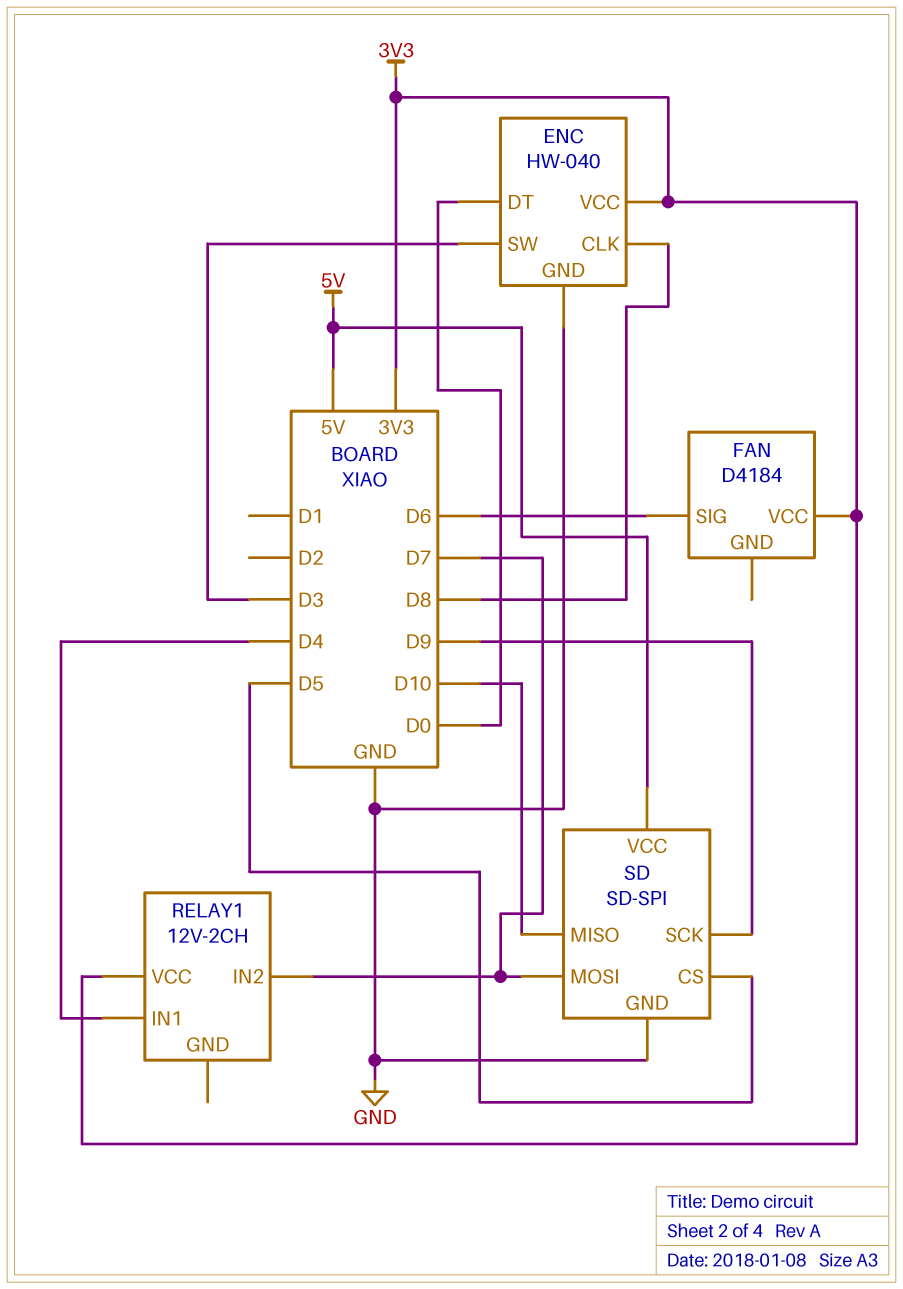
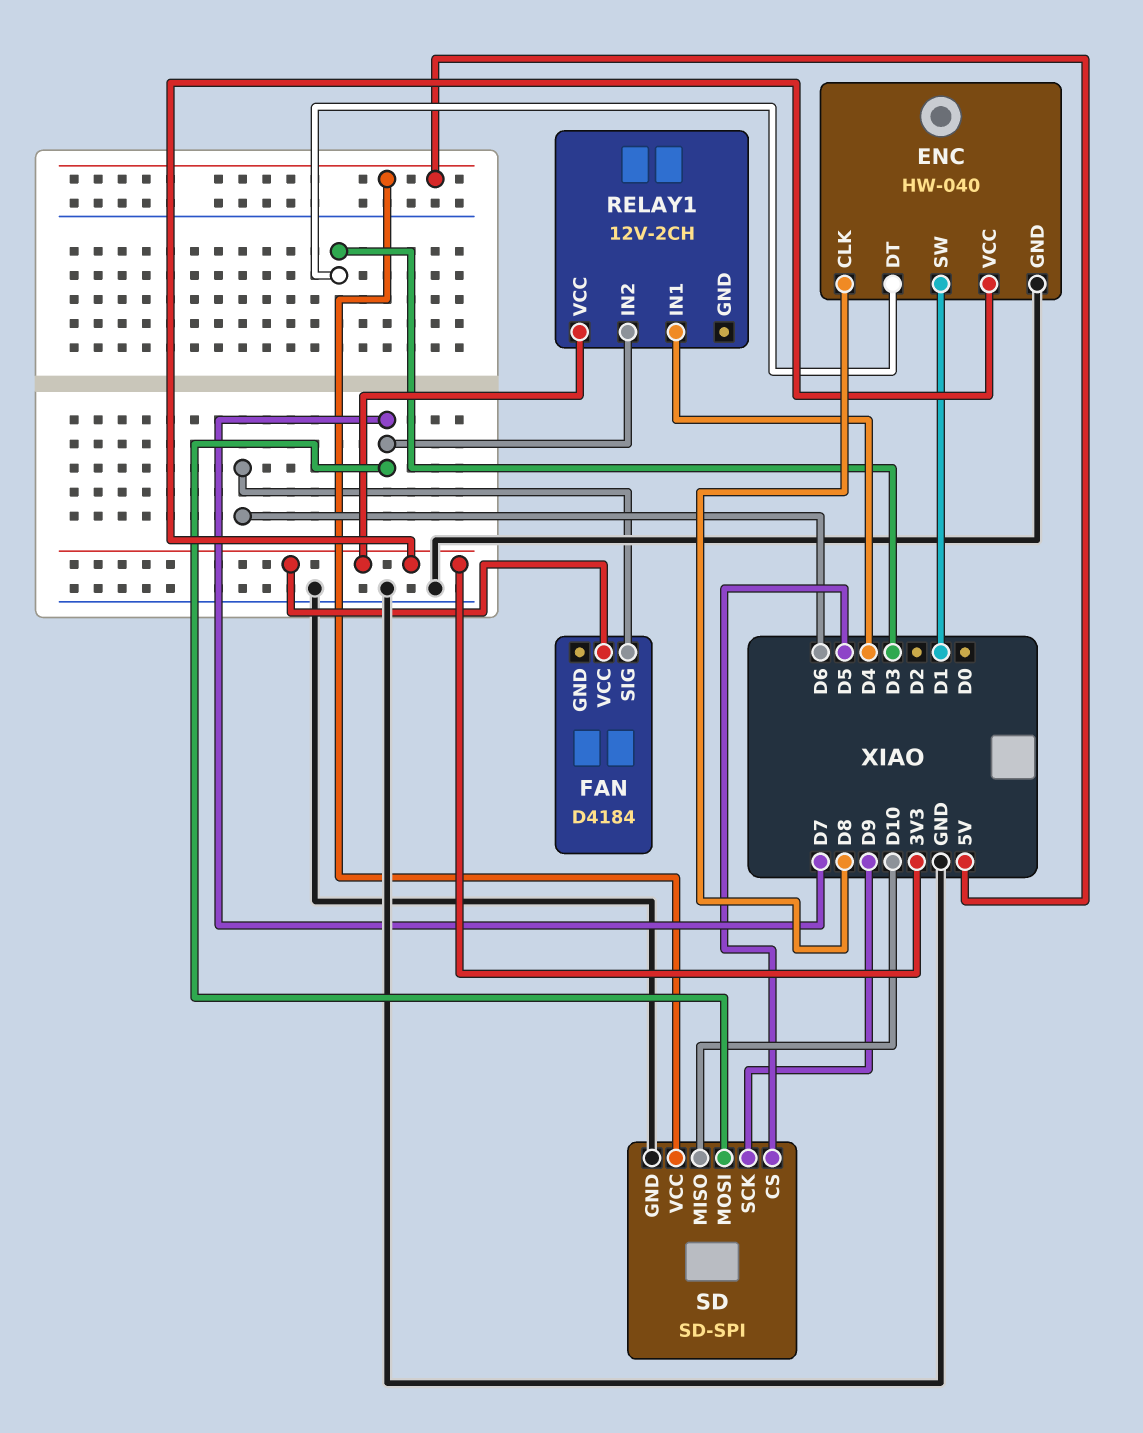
ENC pin DT: D0 -> D3
ENC pin SW: D3 -> D1

